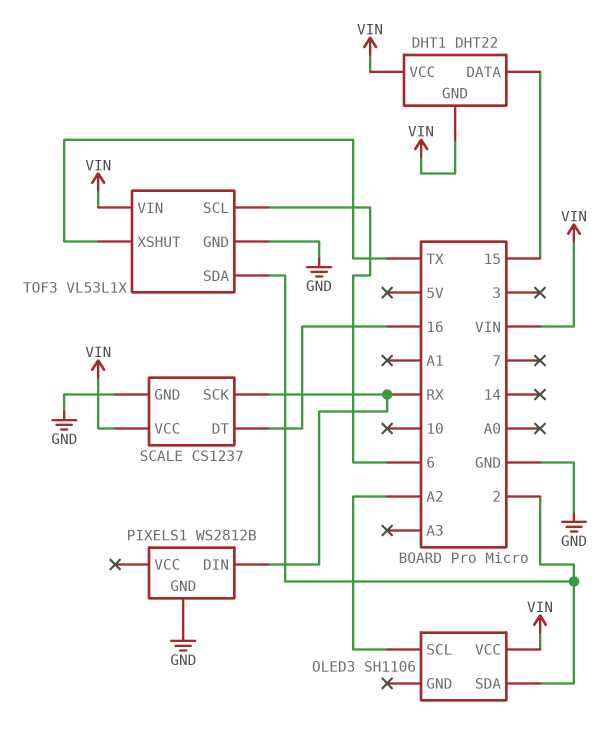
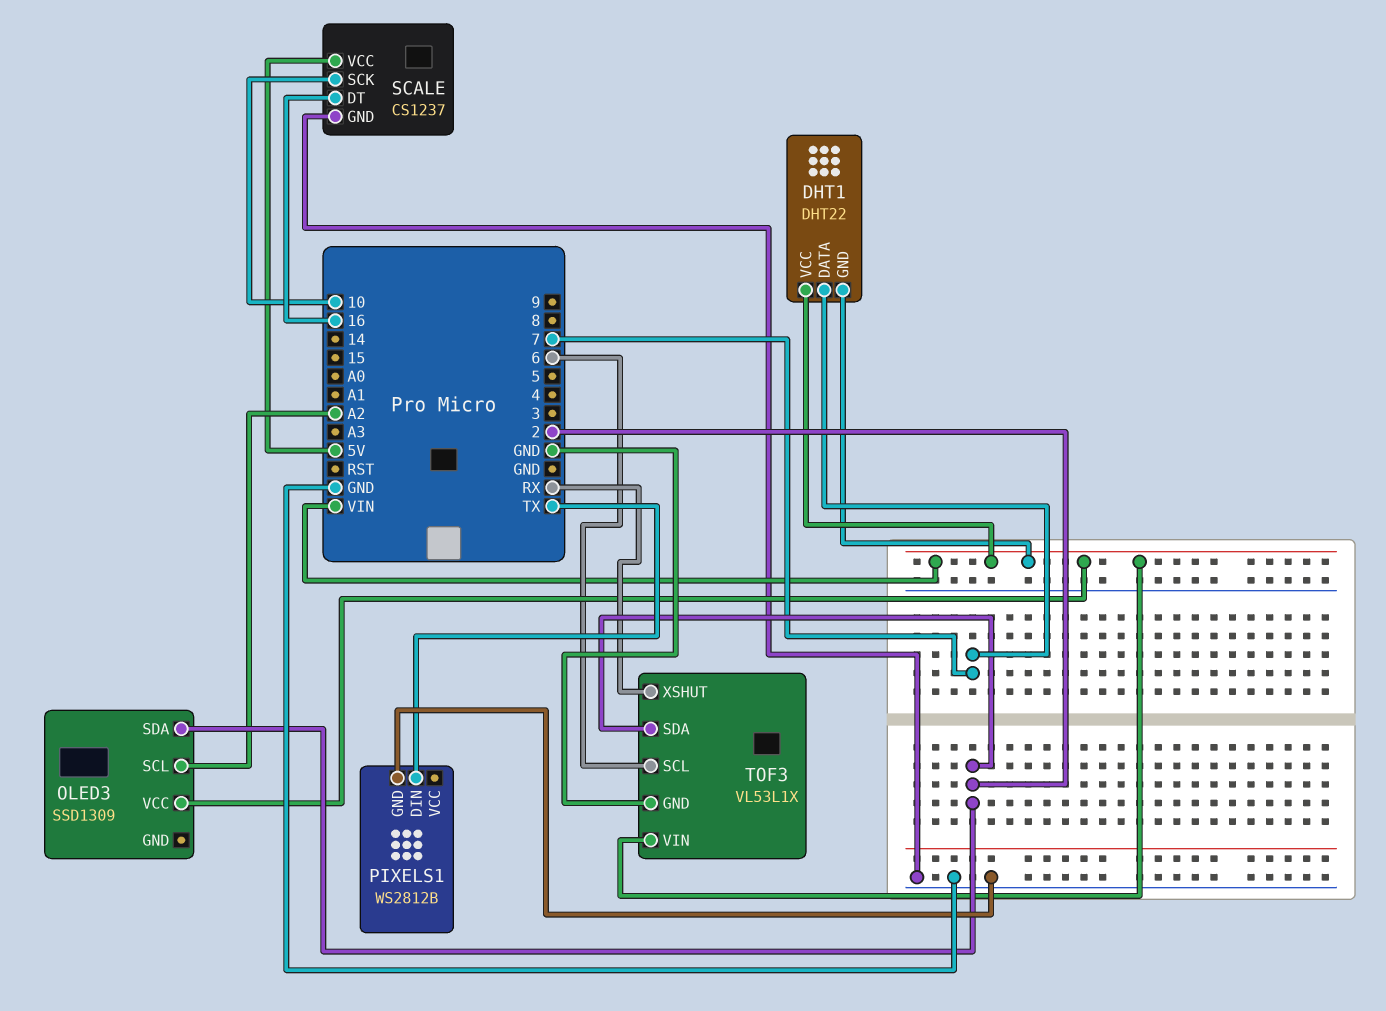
DHT1 pin DATA: 15 -> 7
OLED3: SH1106 -> SSD1309
PIXELS1 pin DIN: RX -> TX
SCALE pin SCK: RX -> 10
SCALE pin VCC: VIN -> 5V
TOF3 pin XSHUT: TX -> RX

